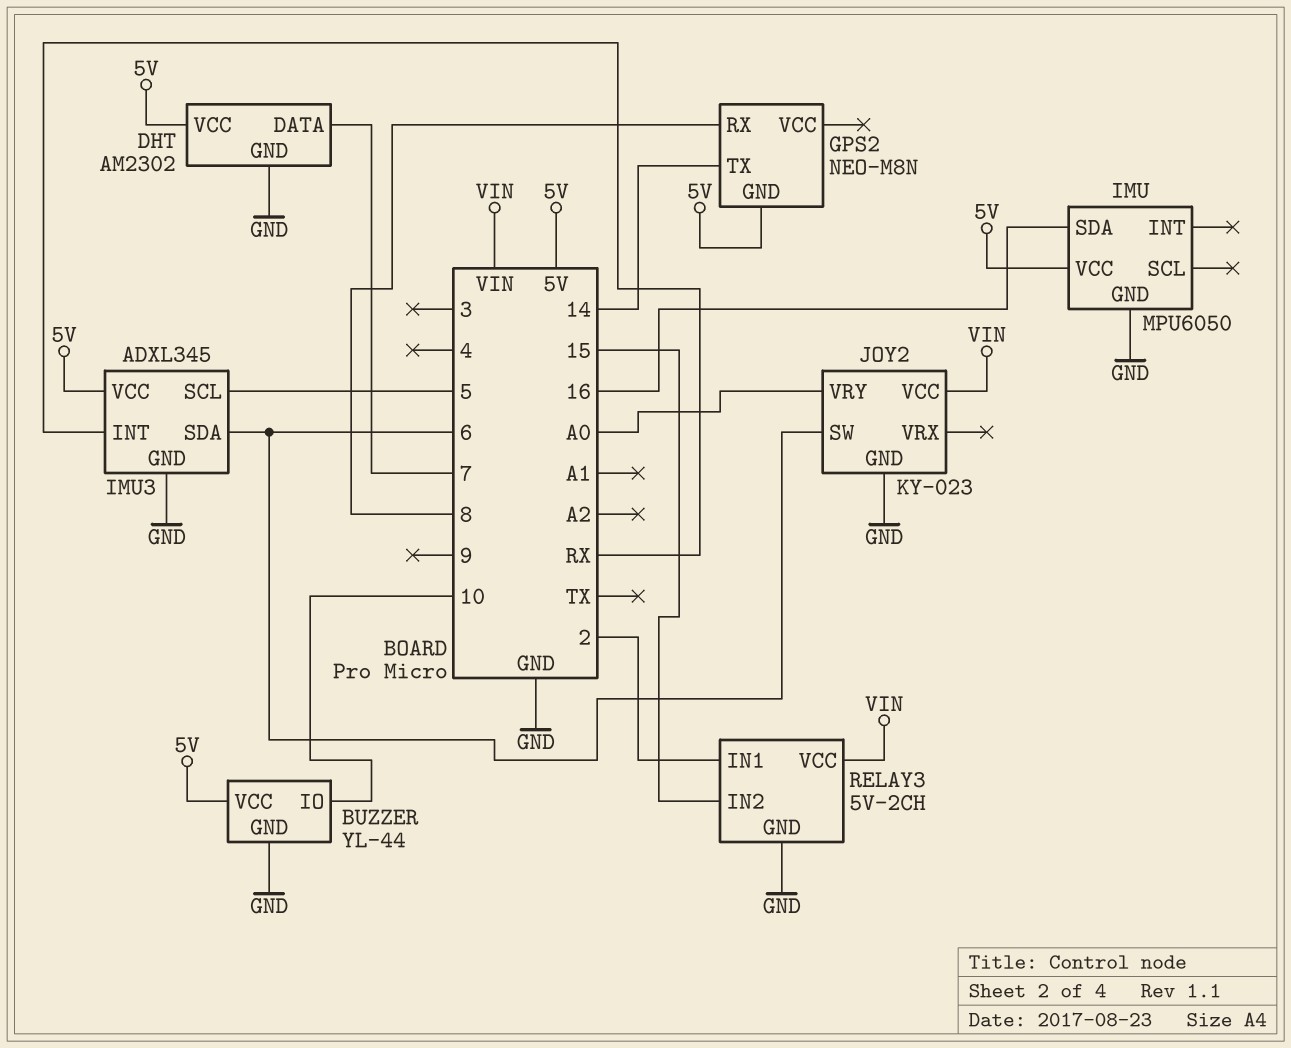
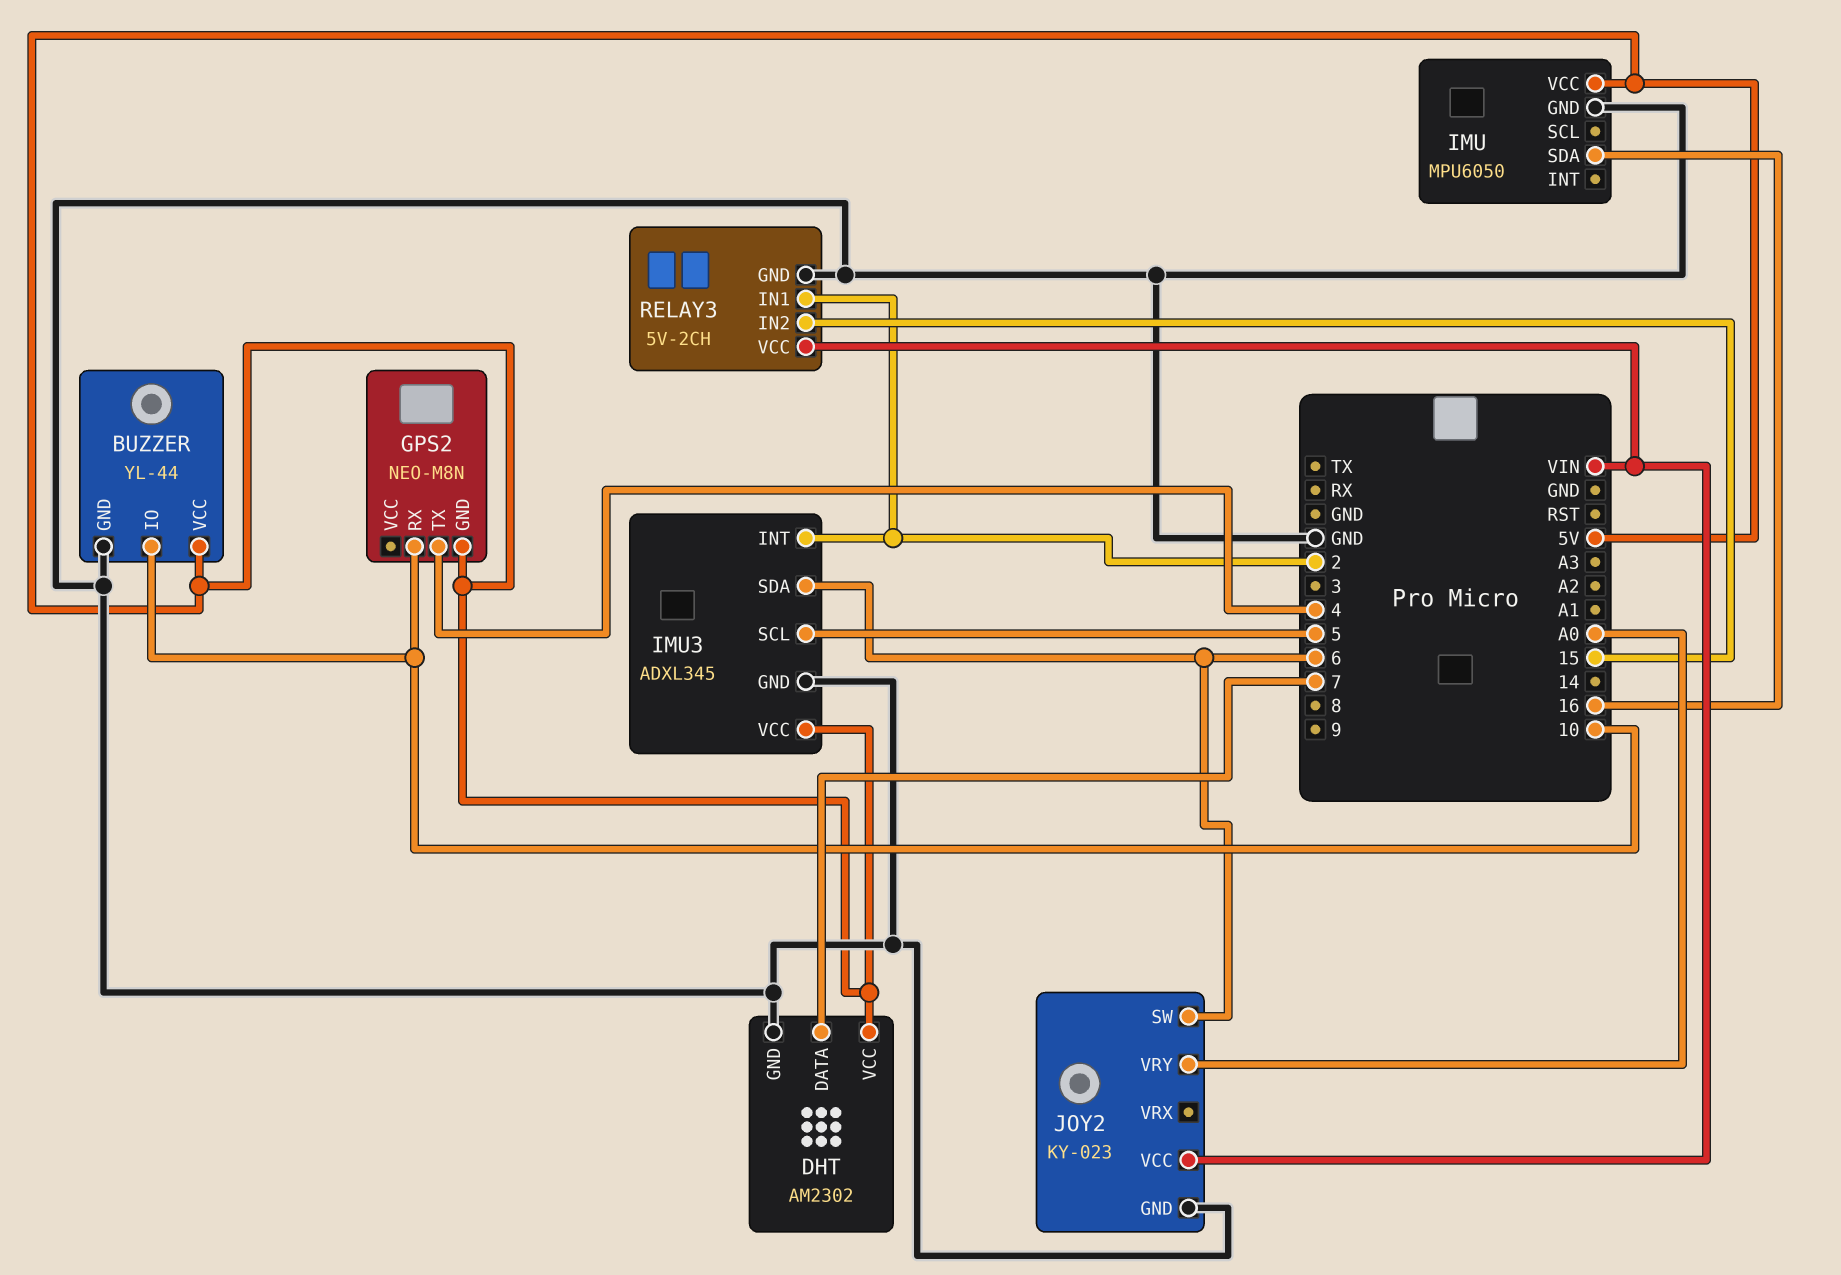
GPS2 pin RX: 8 -> 10
GPS2 pin TX: 14 -> 4
IMU3 pin INT: RX -> 2

